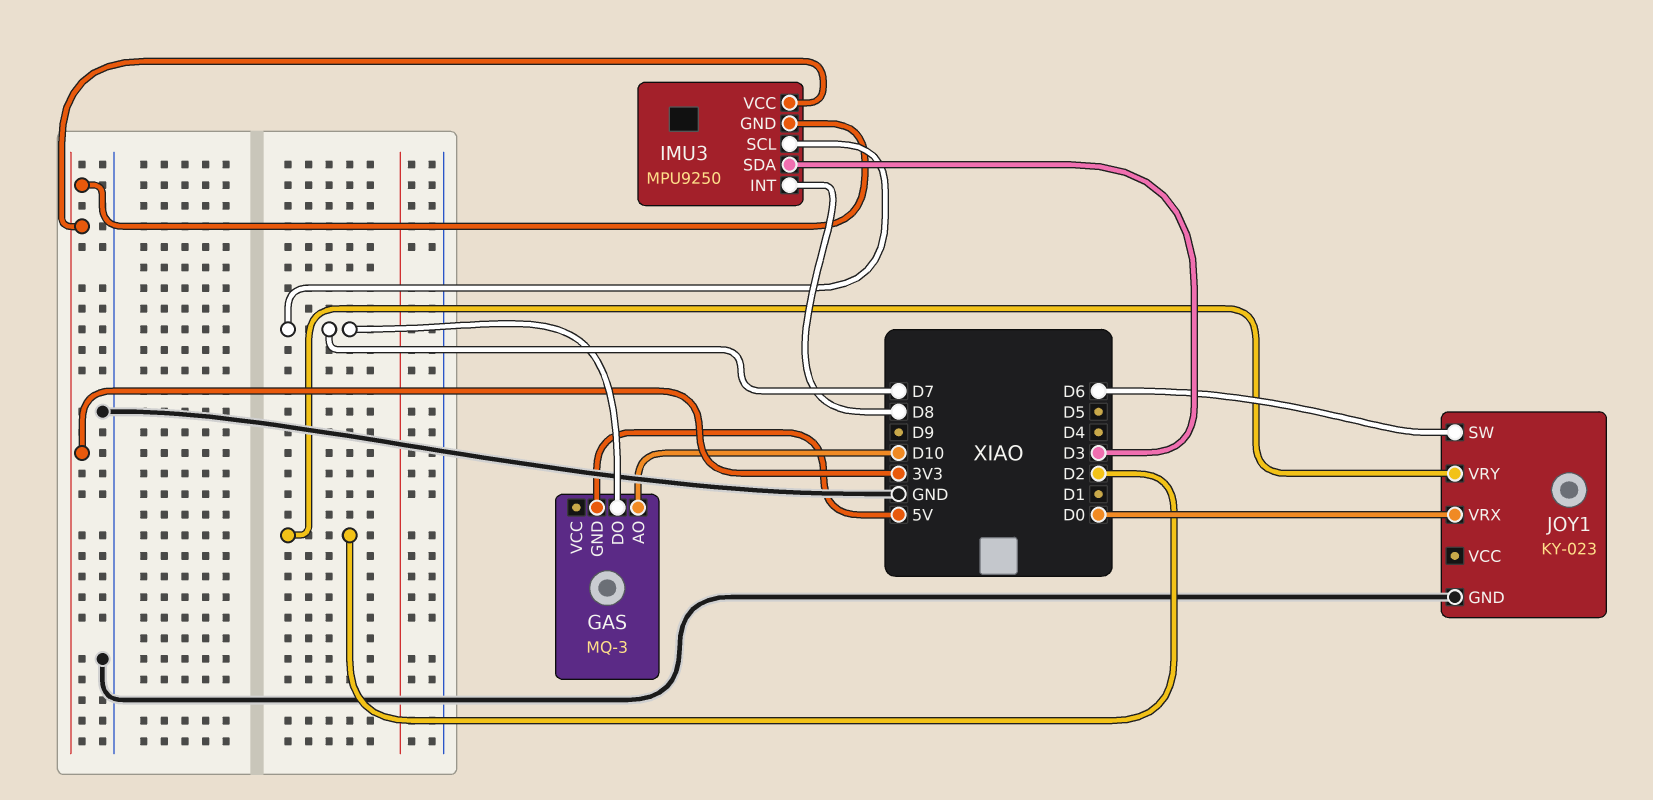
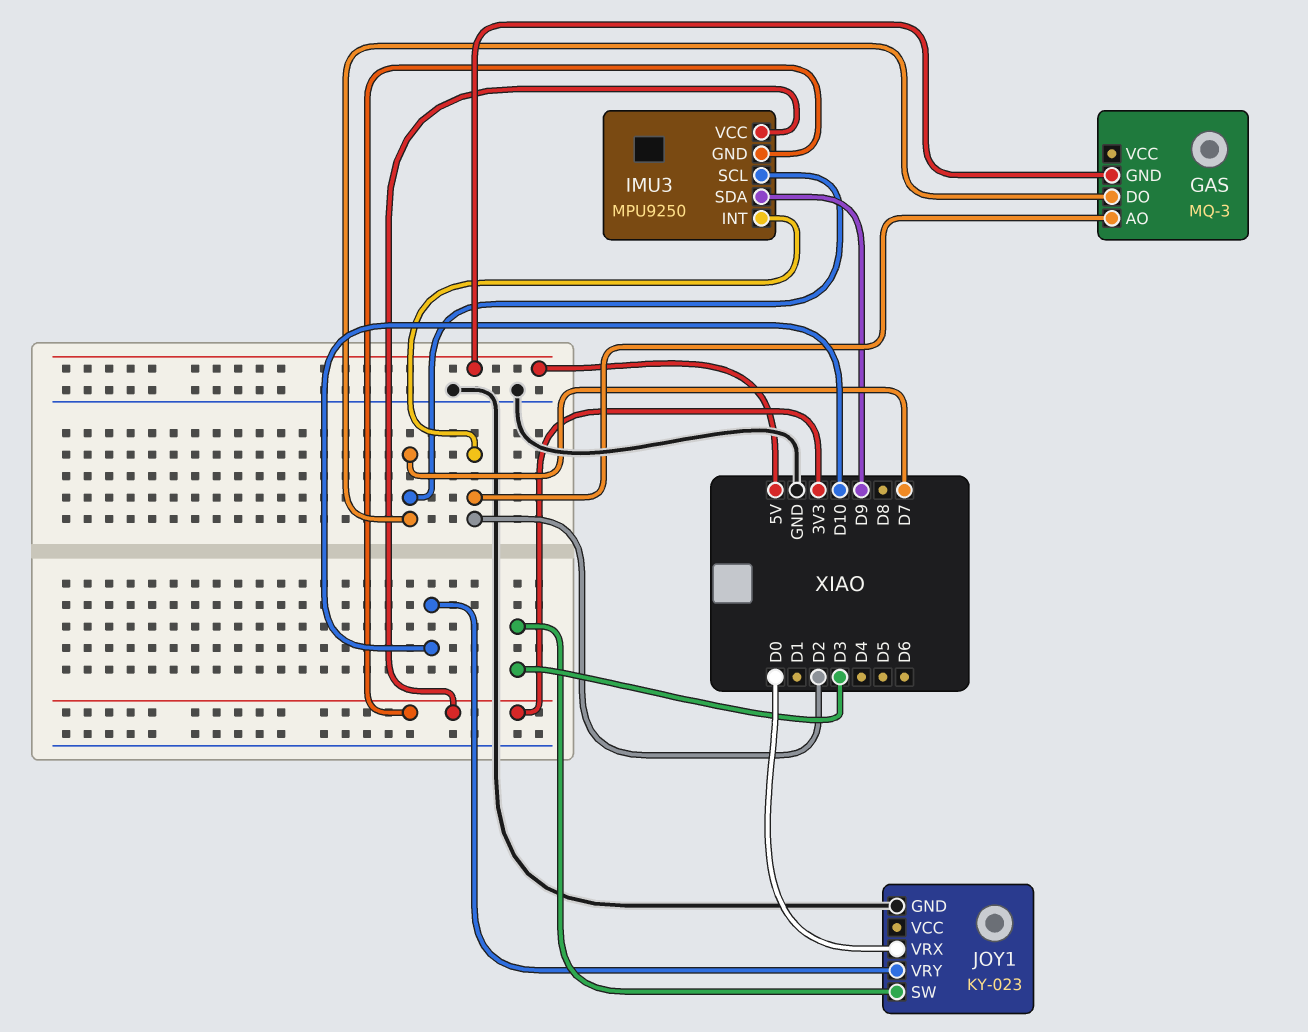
GAS pin AO: D10 -> D2
IMU3 pin INT: D8 -> D2
IMU3 pin SDA: D3 -> D9
JOY1 pin SW: D6 -> D3
JOY1 pin VRY: D2 -> D10

